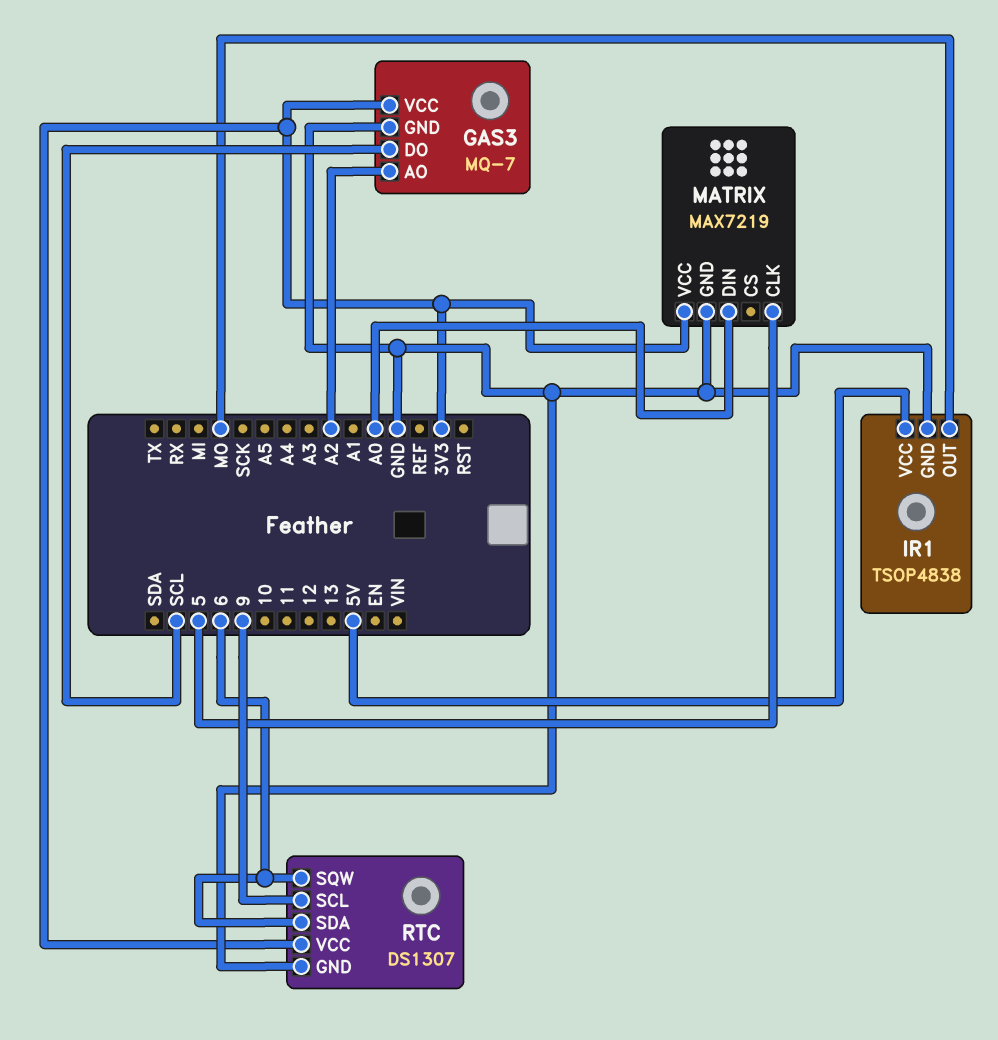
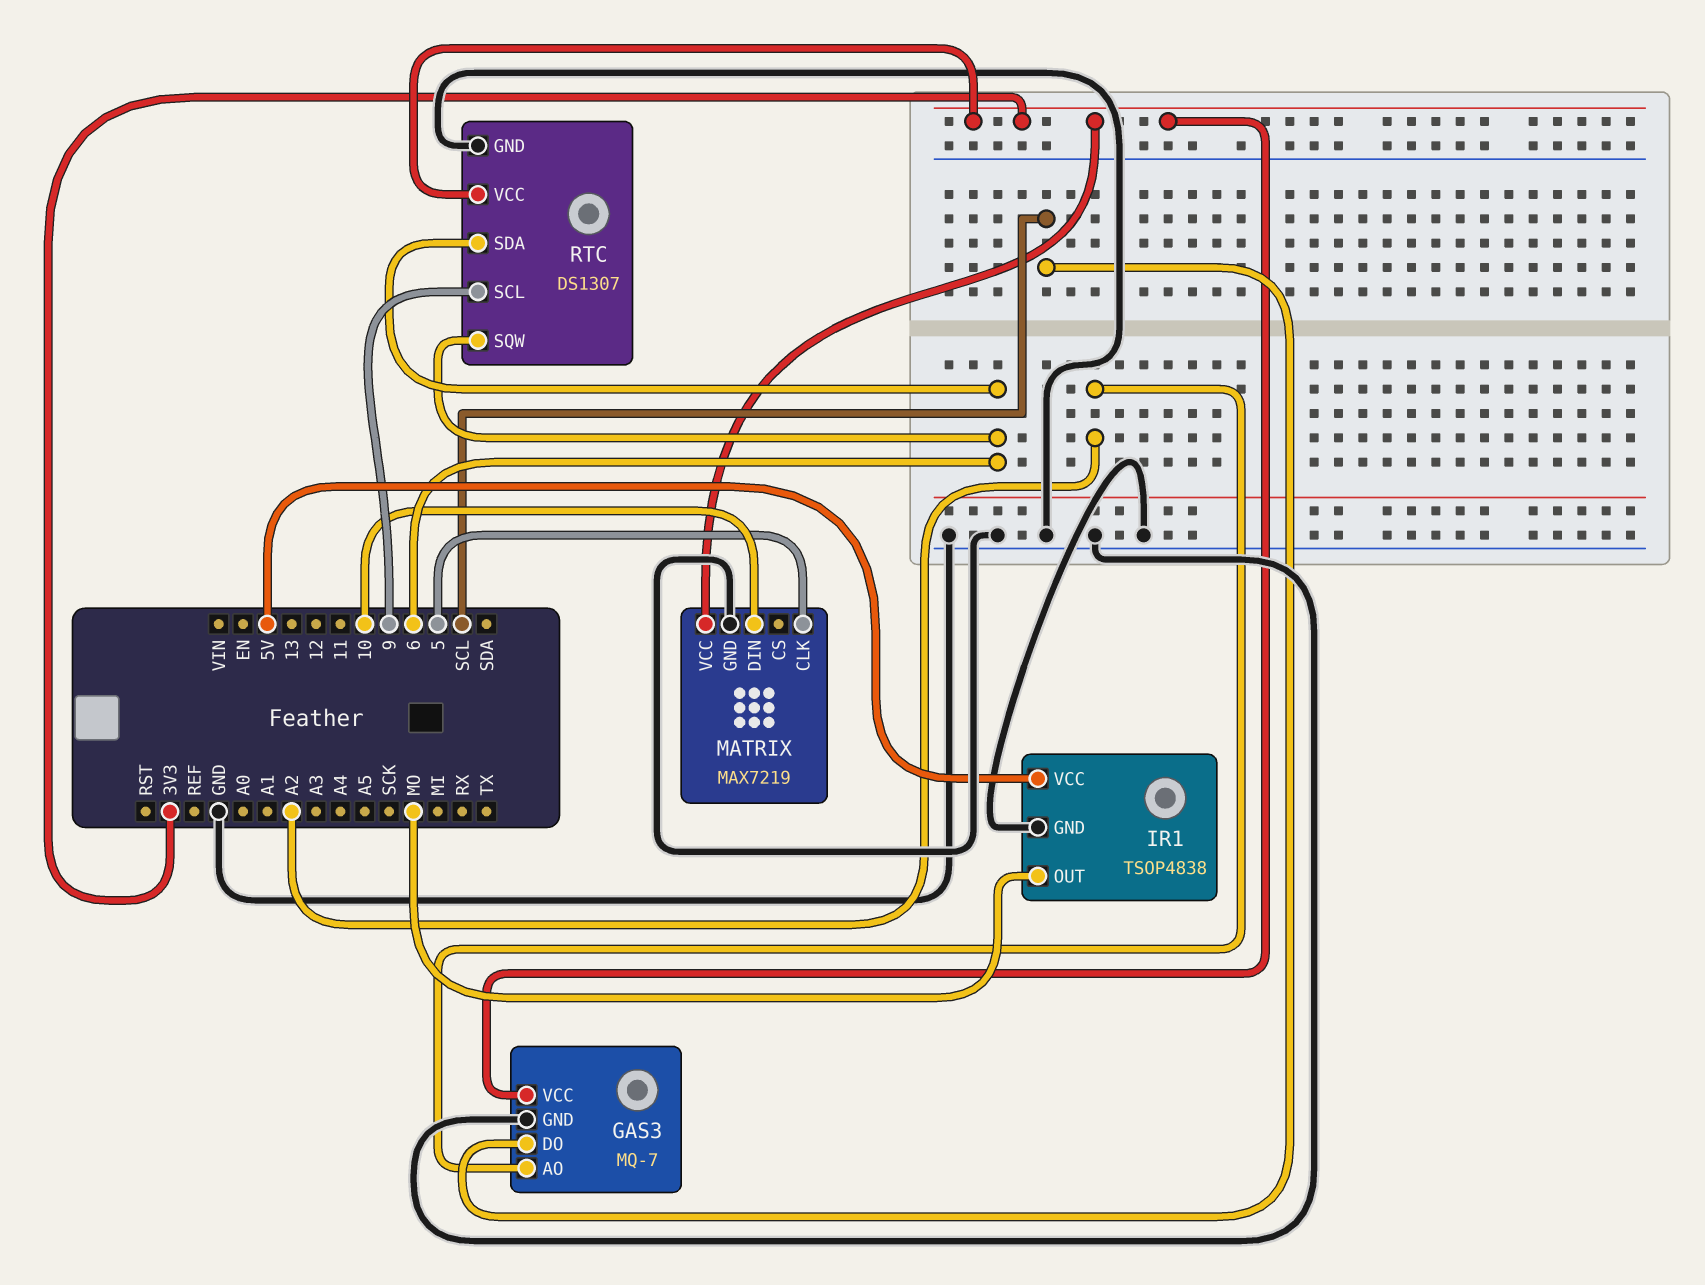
MATRIX pin DIN: A0 -> 10

